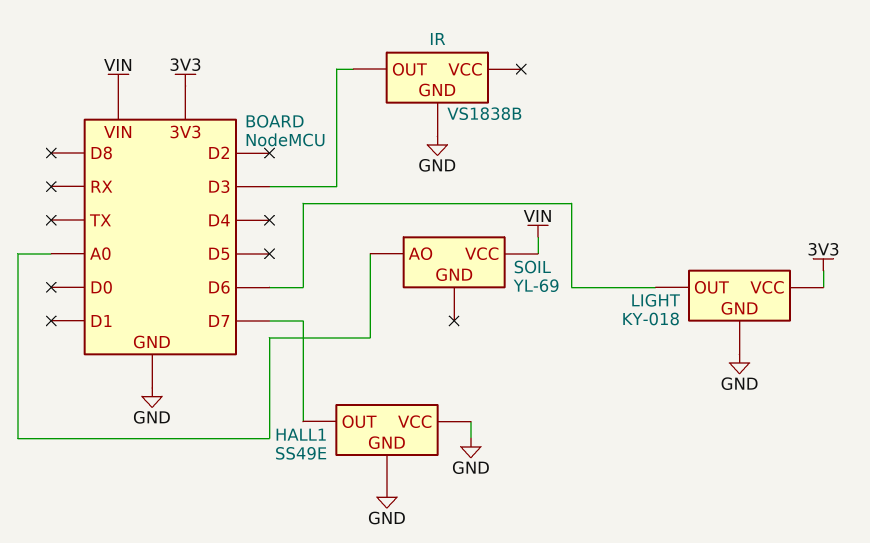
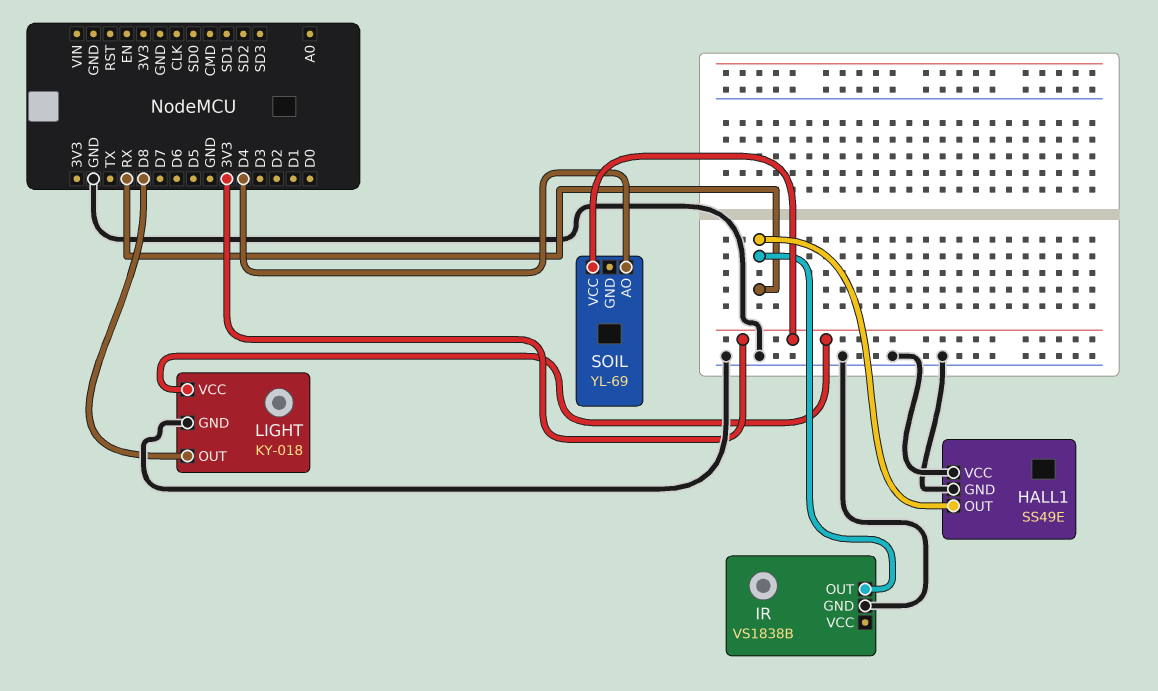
HALL1 pin OUT: D7 -> RX
IR pin OUT: D3 -> RX
LIGHT pin OUT: D6 -> D8
SOIL pin AO: A0 -> D4
SOIL pin VCC: VIN -> 3V3

